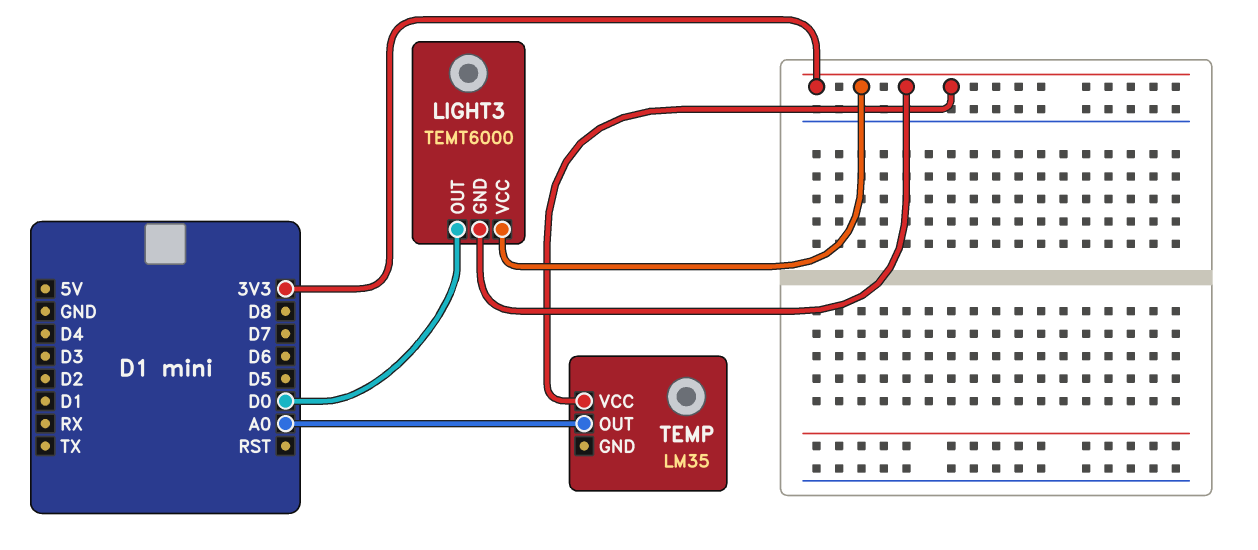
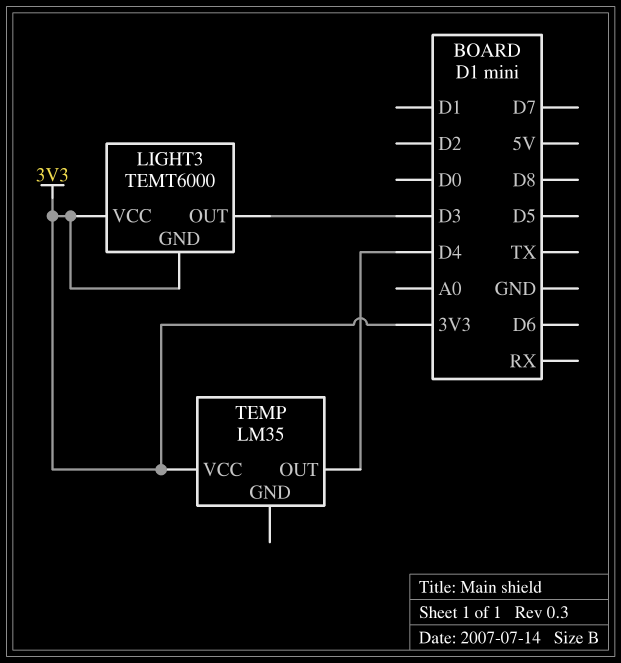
LIGHT3 pin OUT: D0 -> D3
TEMP pin OUT: A0 -> D4

